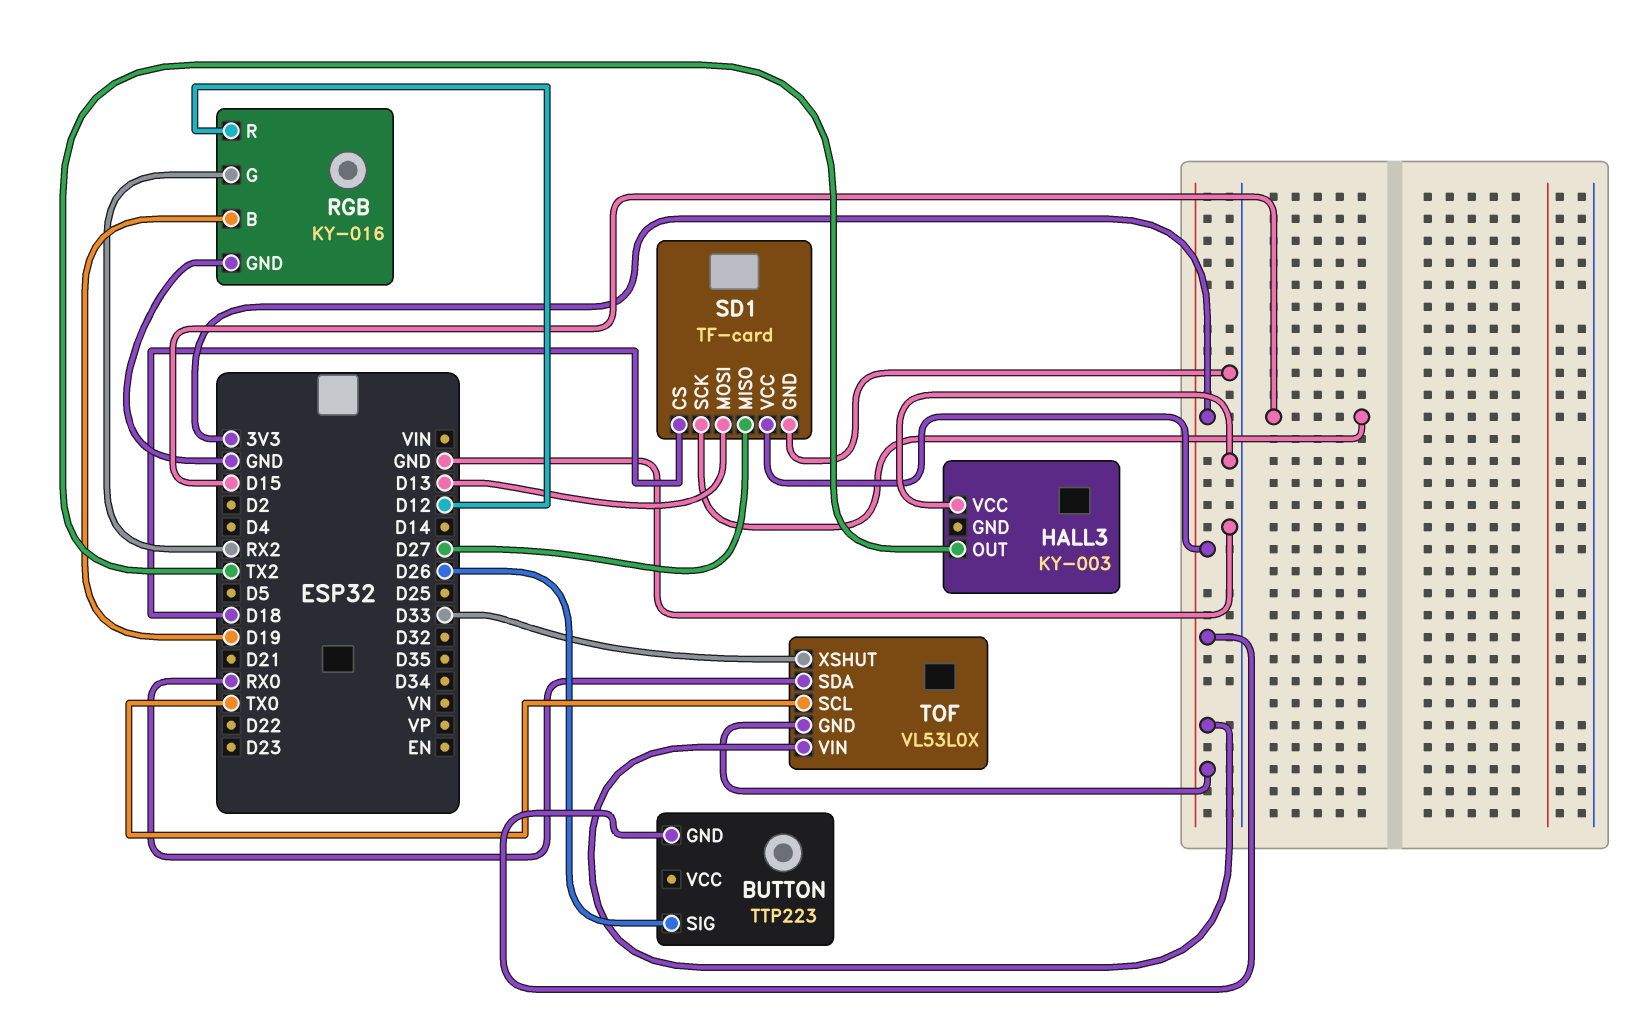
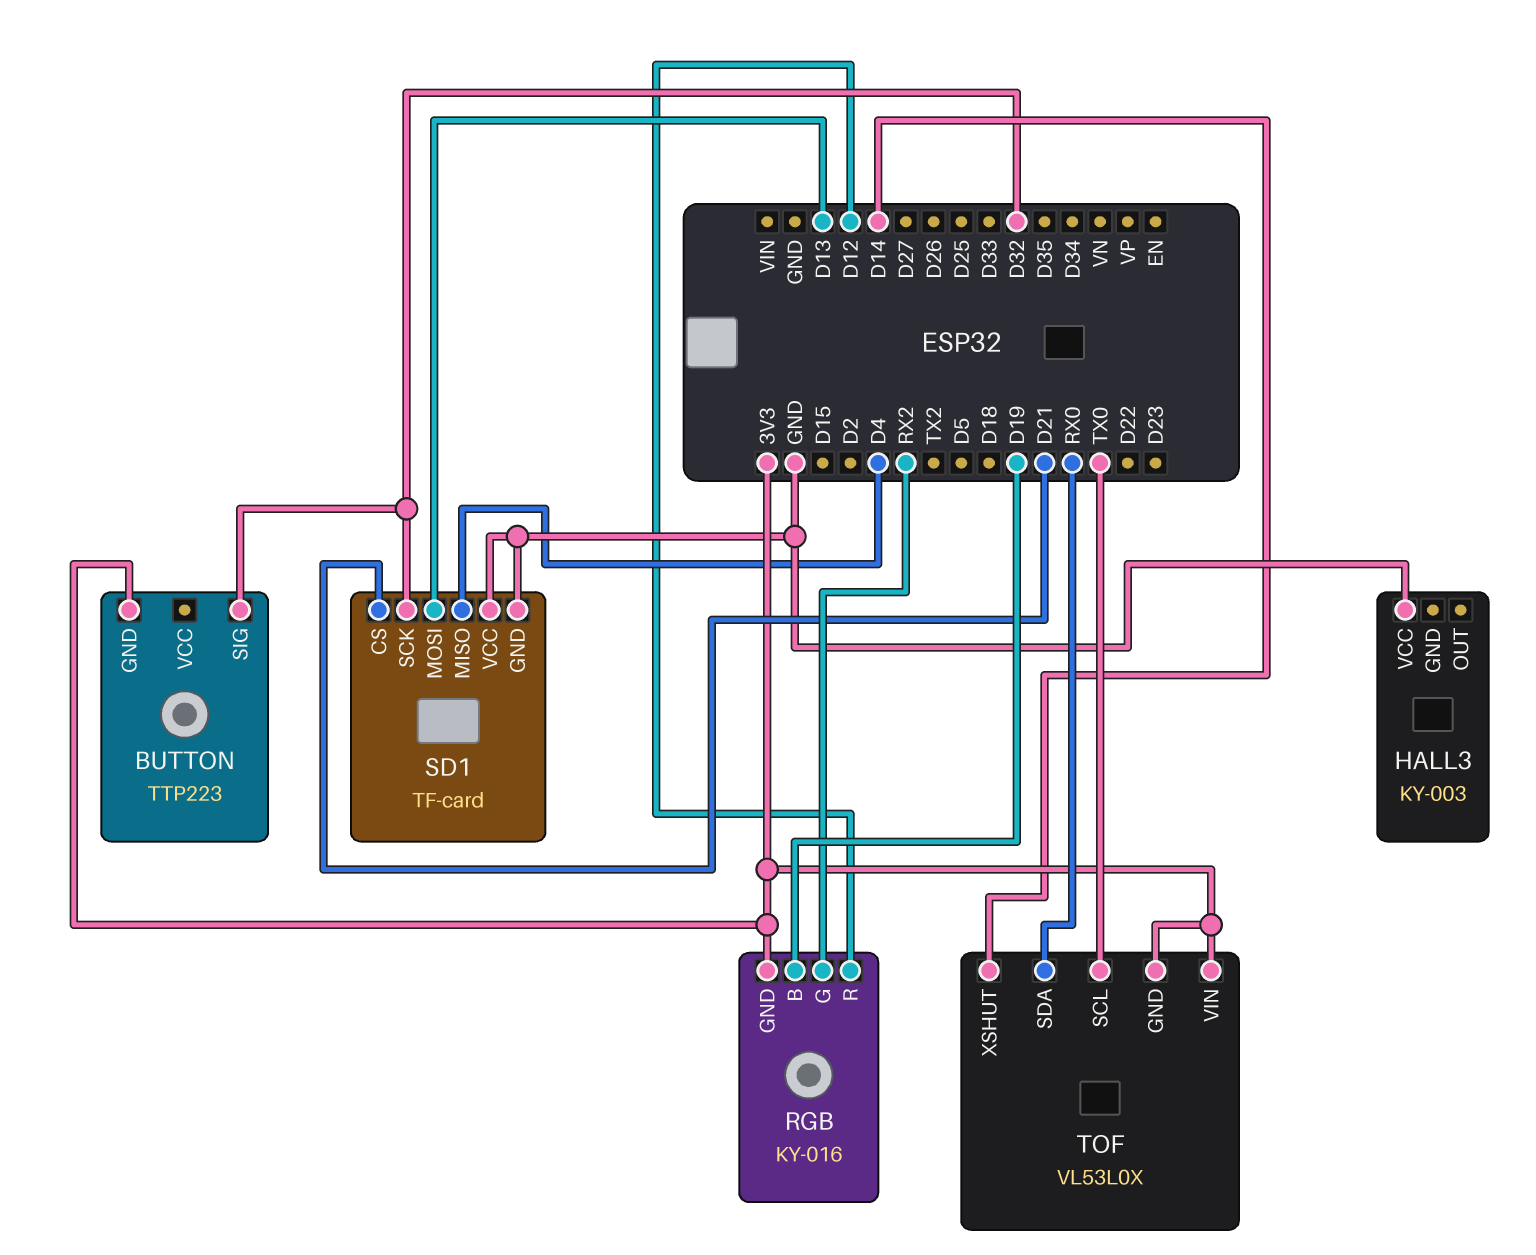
BUTTON pin SIG: D26 -> D32
HALL3 pin OUT: TX2 -> none
RGB pin GND: GND -> 3V3
SD1 pin CS: D18 -> D21
SD1 pin MISO: D27 -> D4
SD1 pin SCK: D15 -> D32
SD1 pin VCC: 3V3 -> GND
TOF pin XSHUT: D33 -> D14

